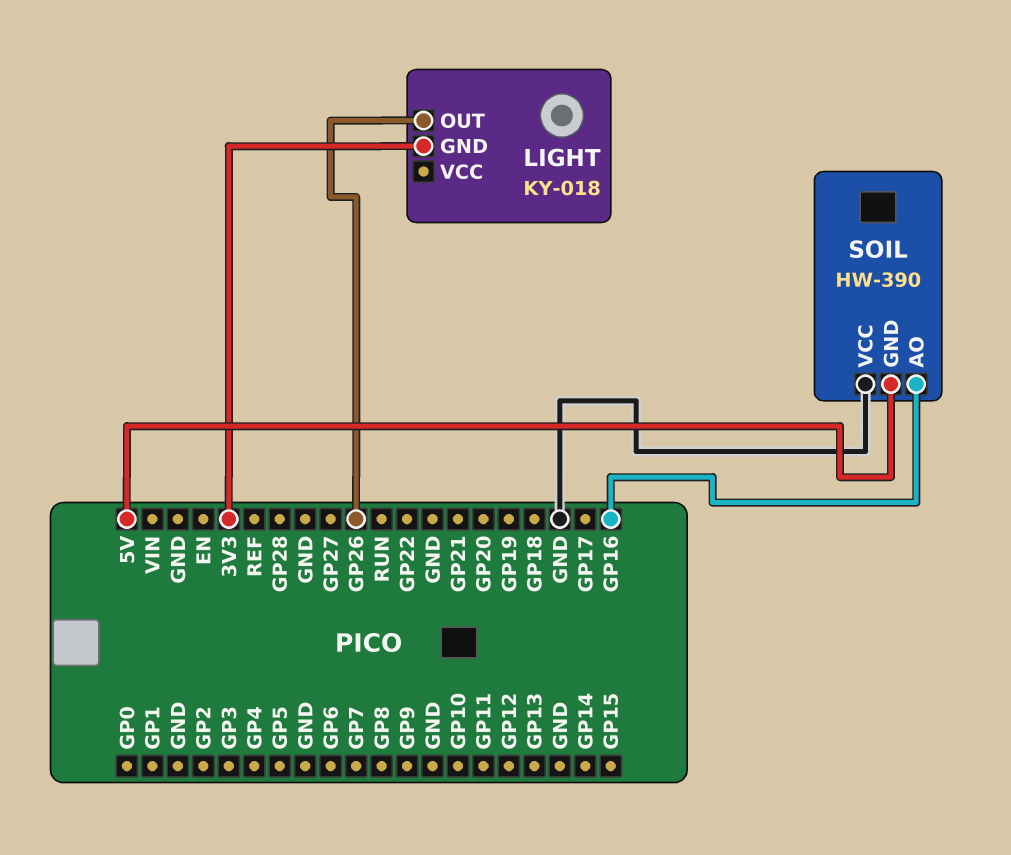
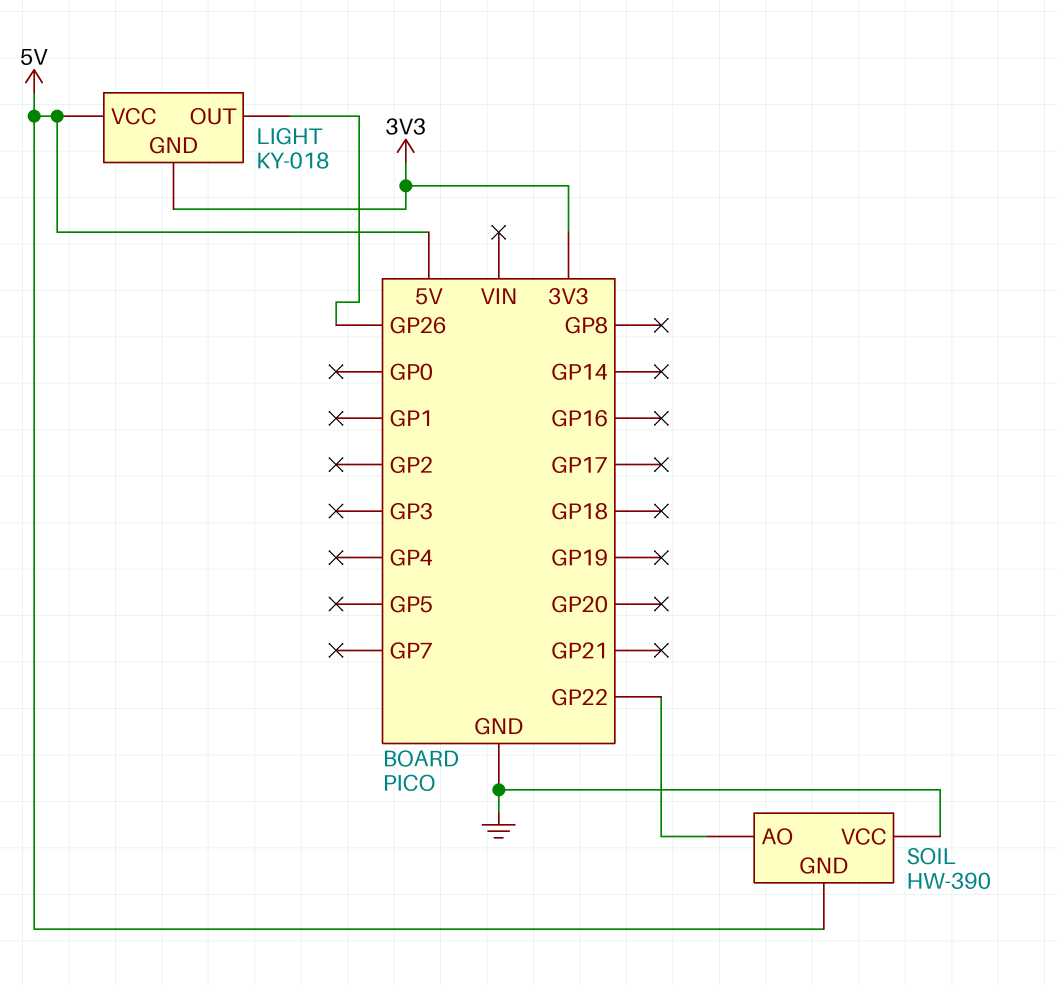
LIGHT pin VCC: none -> 5V
SOIL pin AO: GP16 -> GP22

